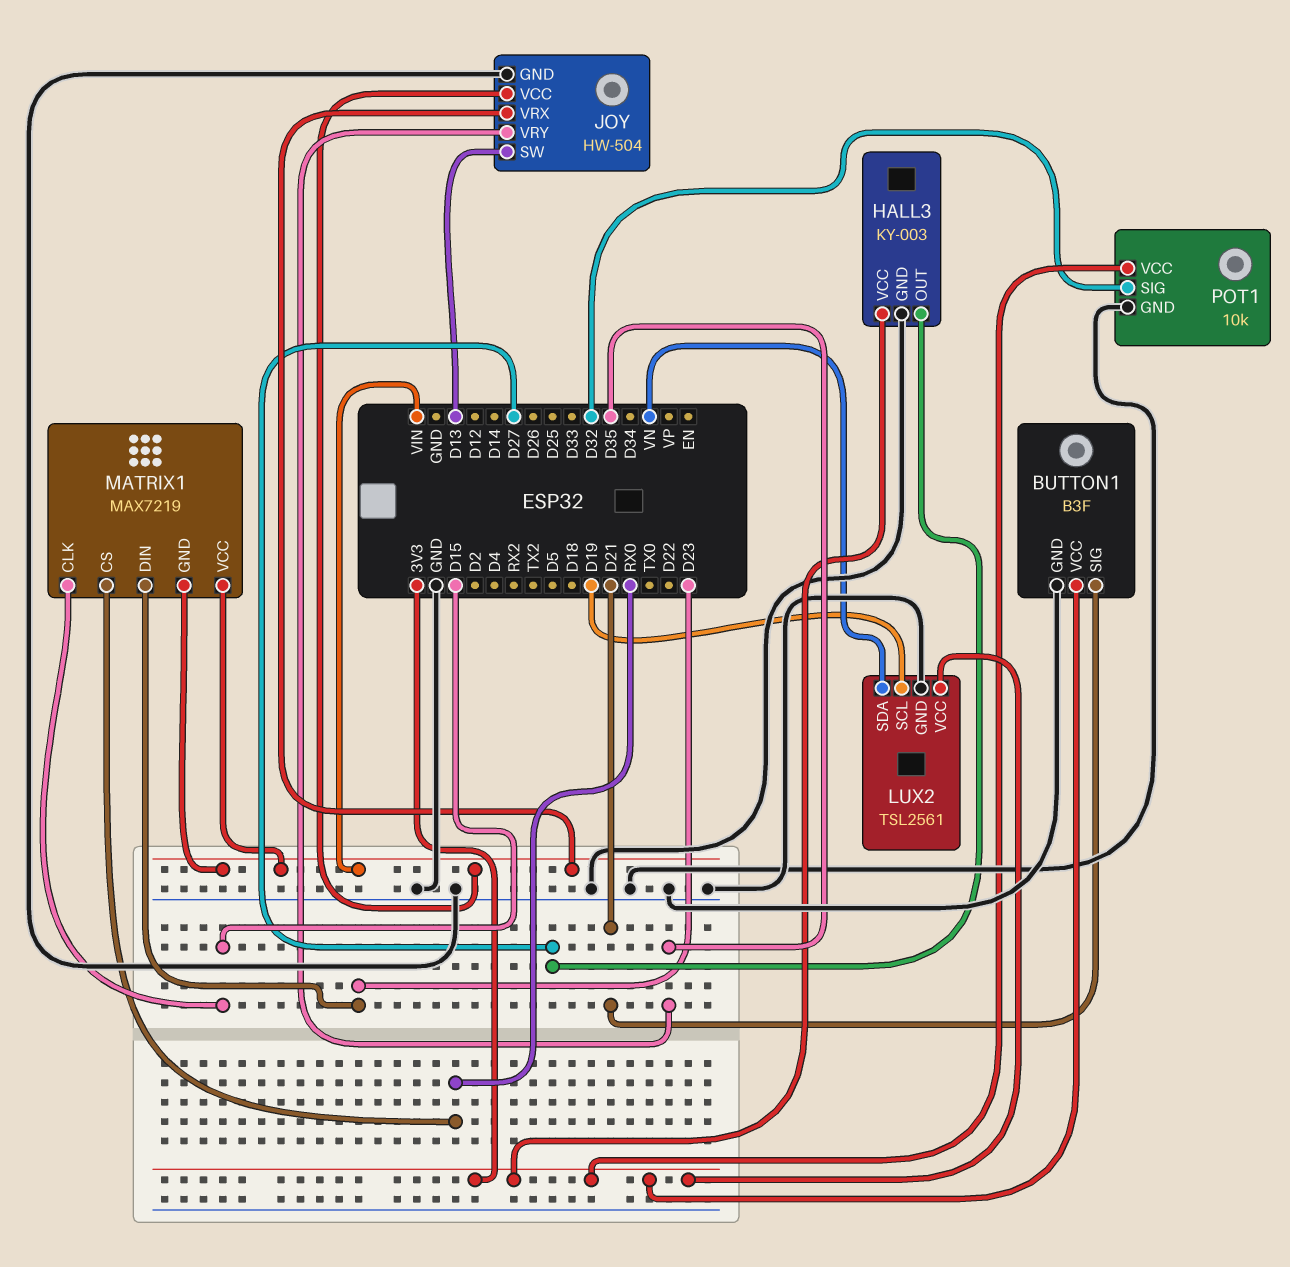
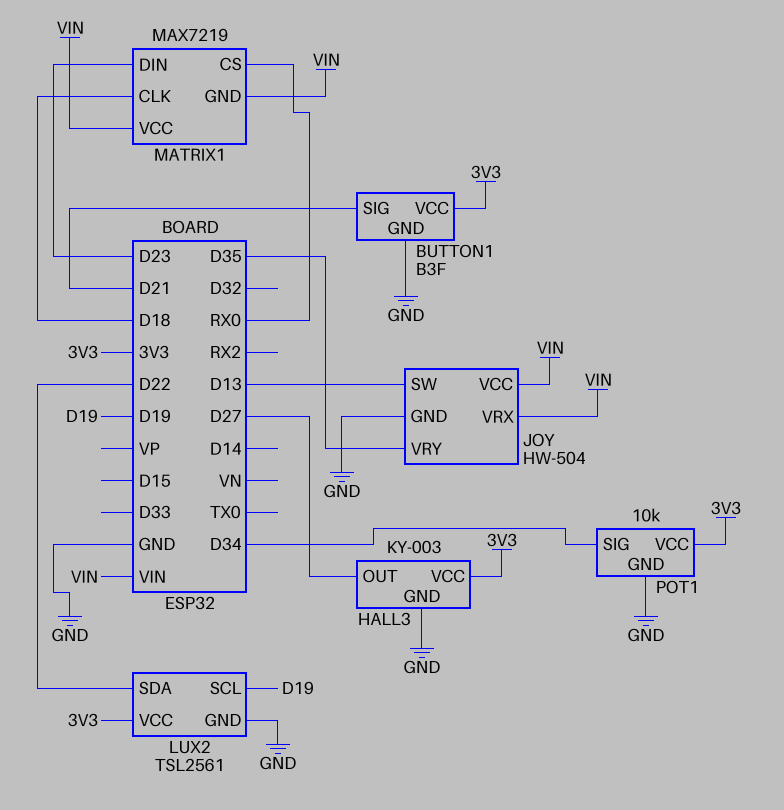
LUX2 pin SDA: VN -> D22
MATRIX1 pin CLK: D15 -> D18
POT1 pin SIG: D32 -> D34

